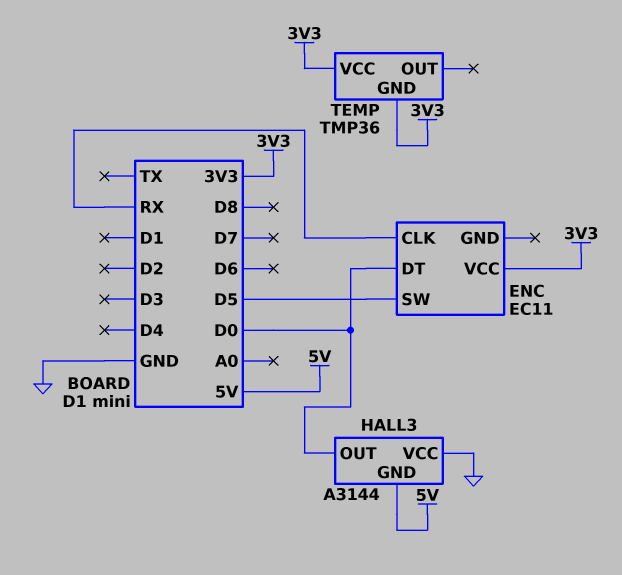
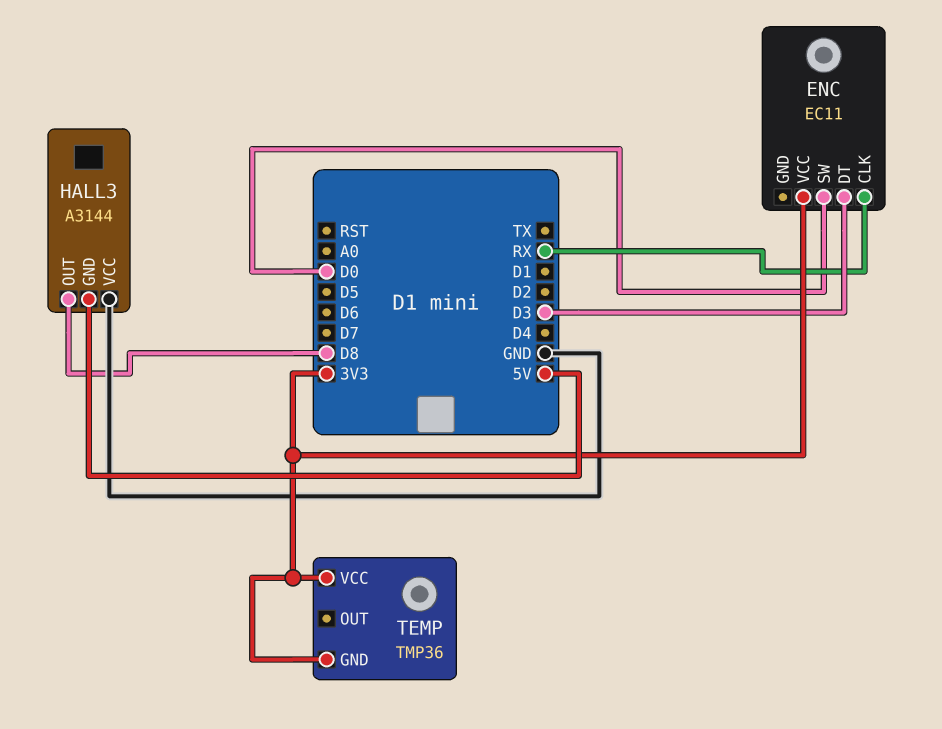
ENC pin DT: D0 -> D3
ENC pin SW: D5 -> D0
HALL3 pin OUT: D0 -> D8

